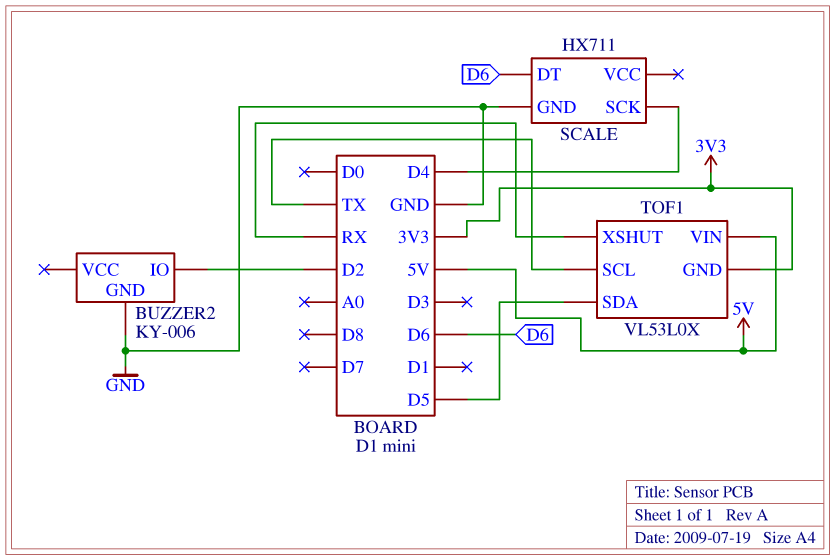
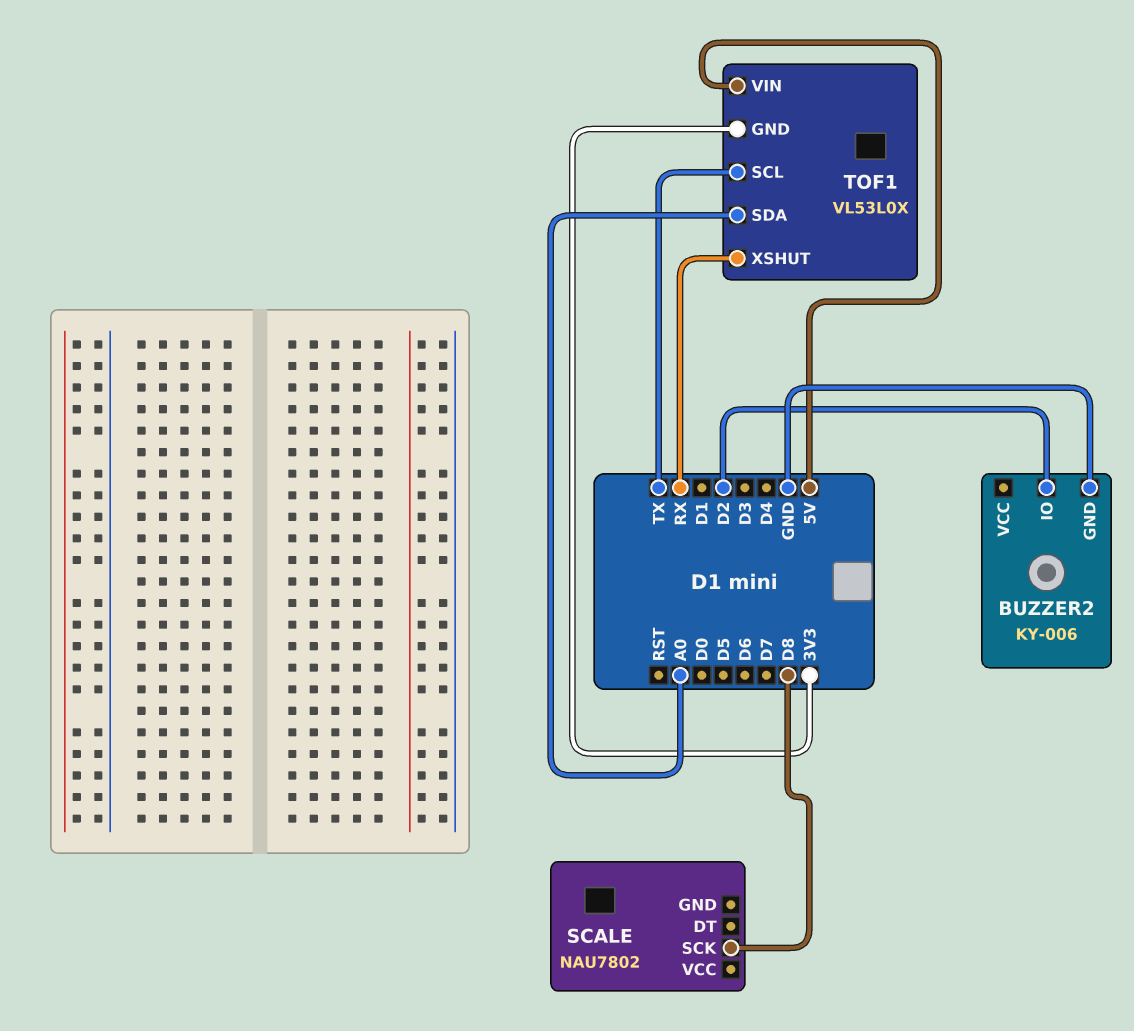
SCALE: HX711 -> NAU7802
SCALE pin DT: D6 -> none
SCALE pin GND: GND -> none
SCALE pin SCK: D4 -> D8
TOF1 pin SDA: D5 -> A0

